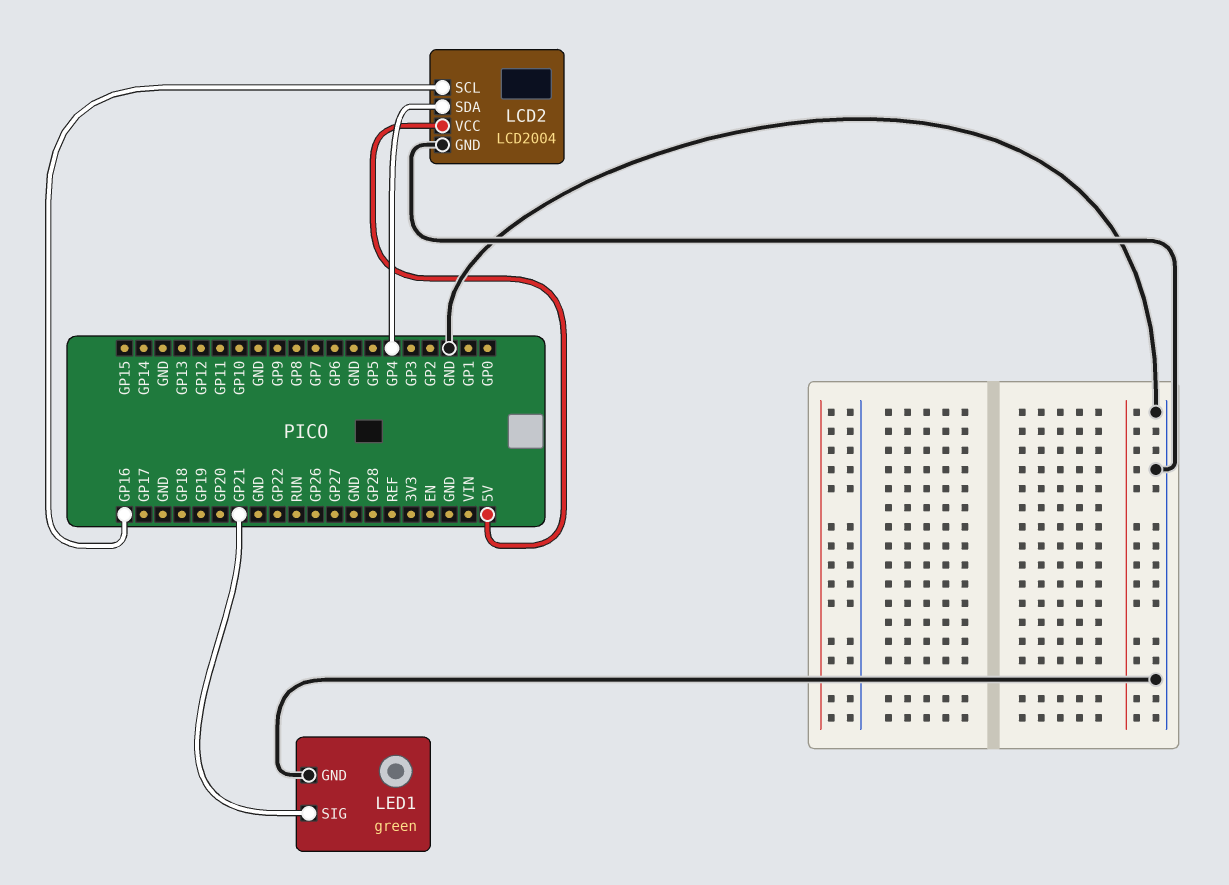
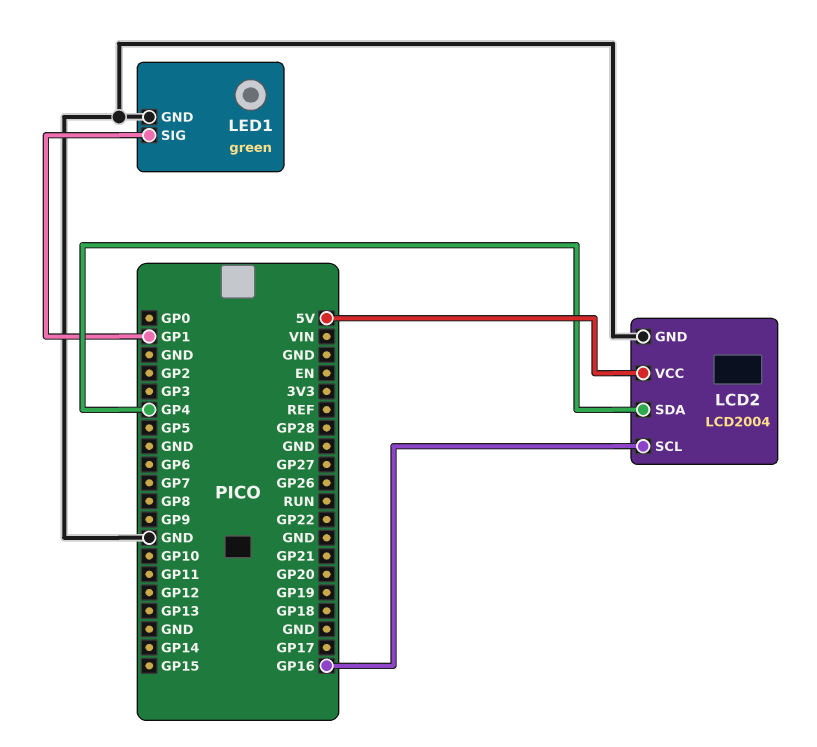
LED1 pin SIG: GP21 -> GP1

